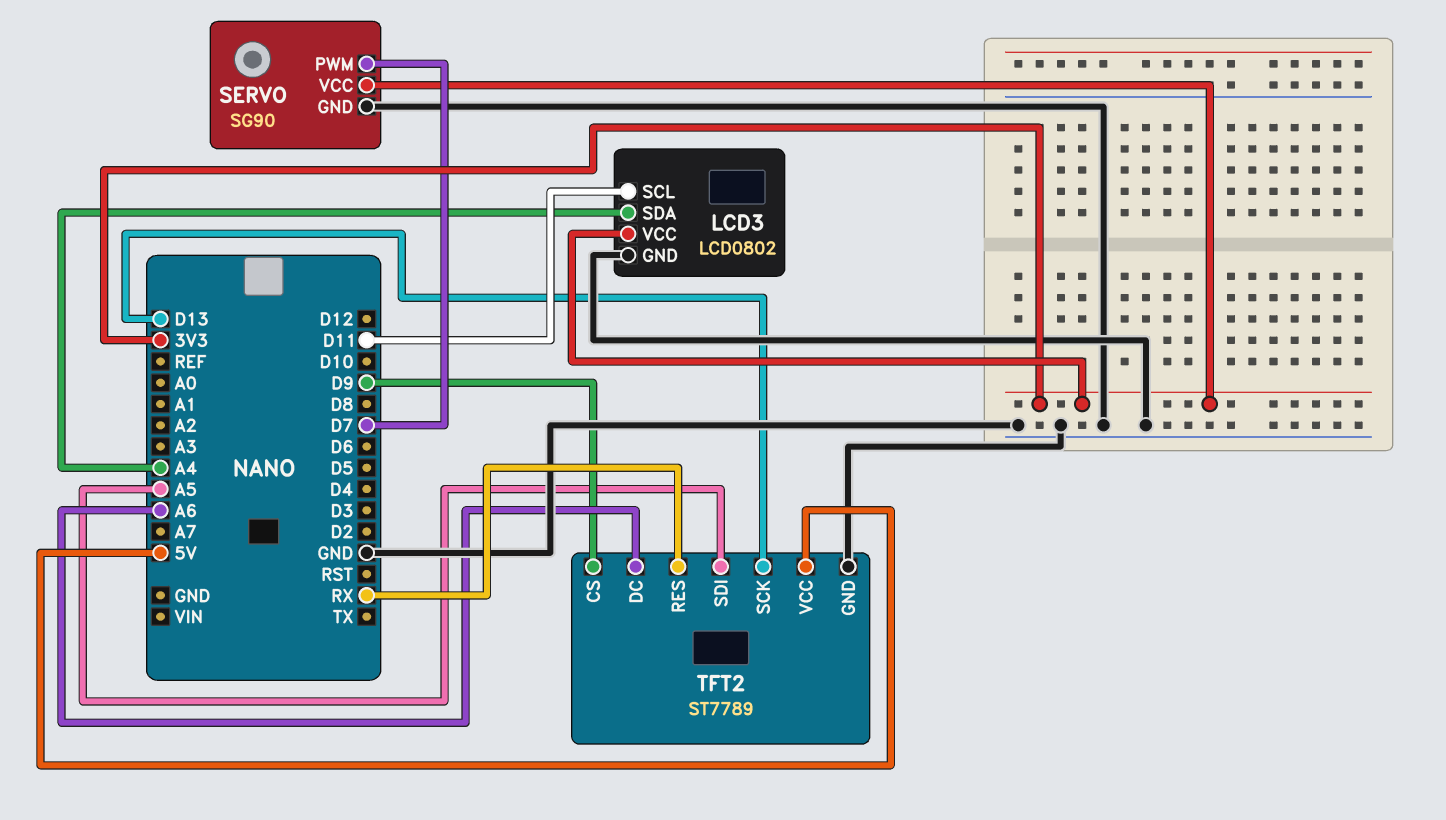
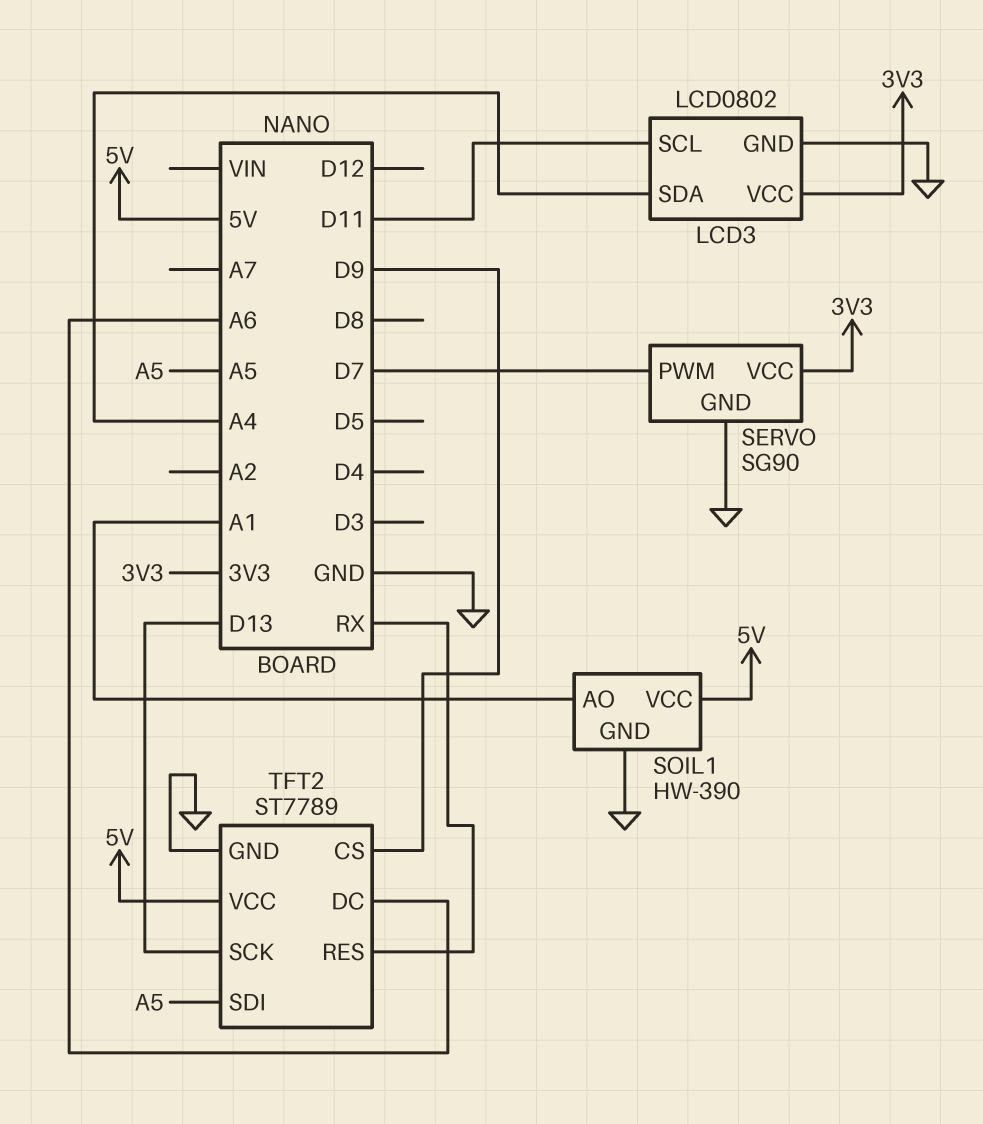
SOIL1: none -> HW-390
SOIL1 pin AO: none -> A1
SOIL1 pin GND: none -> GND
SOIL1 pin VCC: none -> 5V

